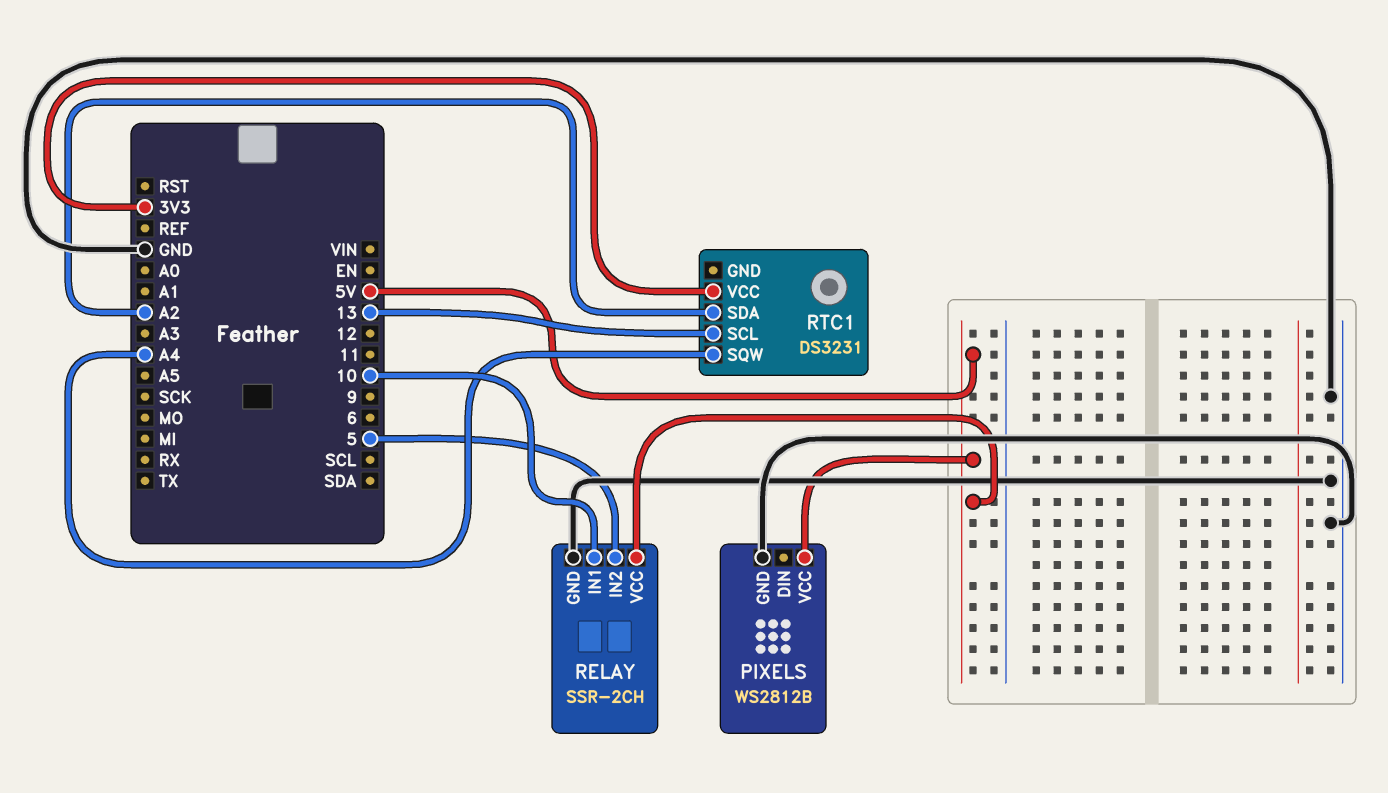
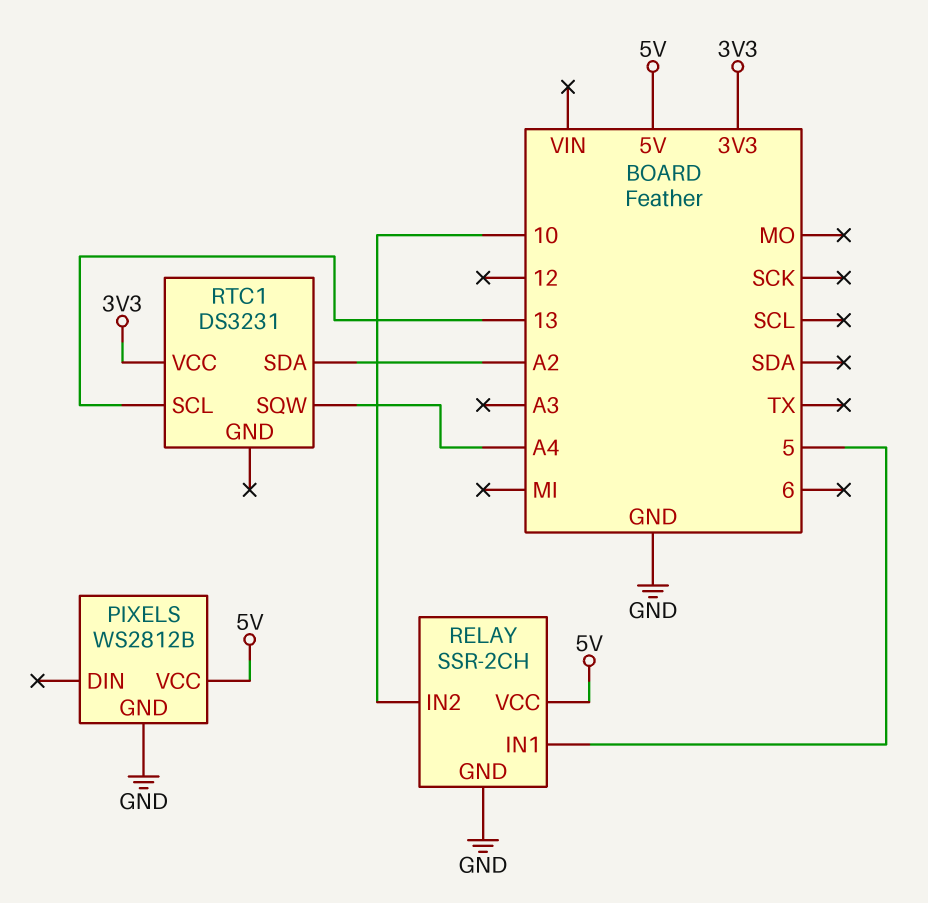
RELAY pin IN1: 10 -> 5
RELAY pin IN2: 5 -> 10

